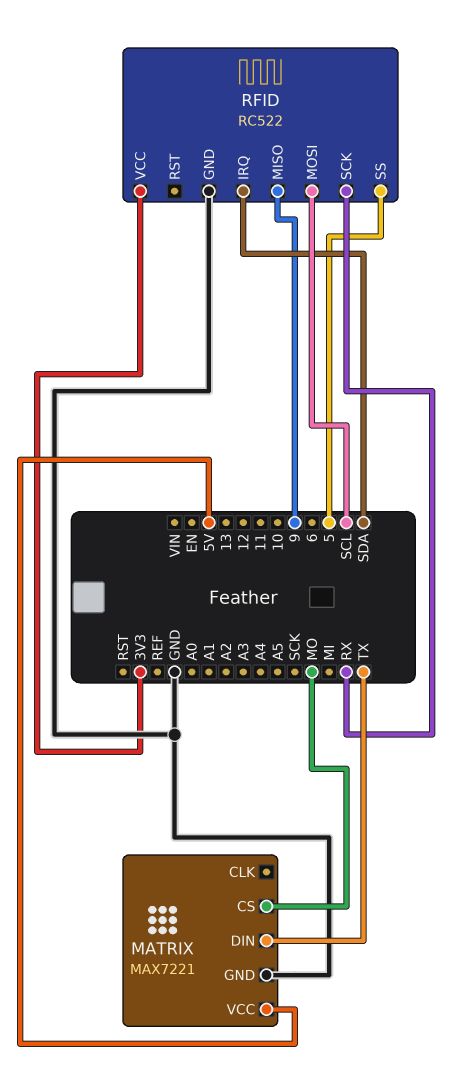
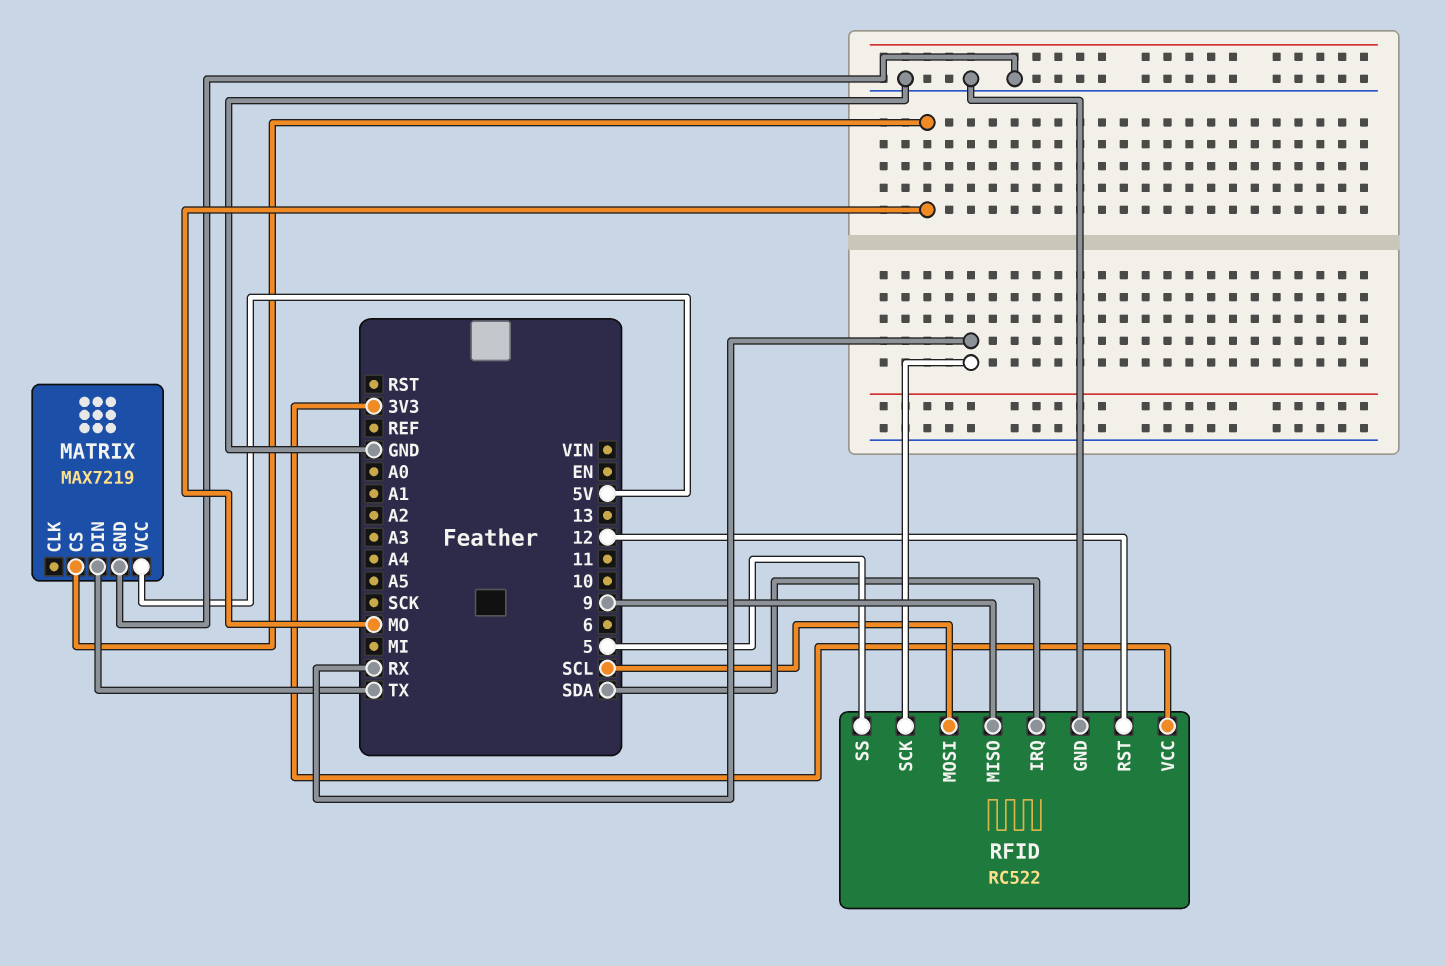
MATRIX: MAX7221 -> MAX7219
RFID pin RST: none -> 12

